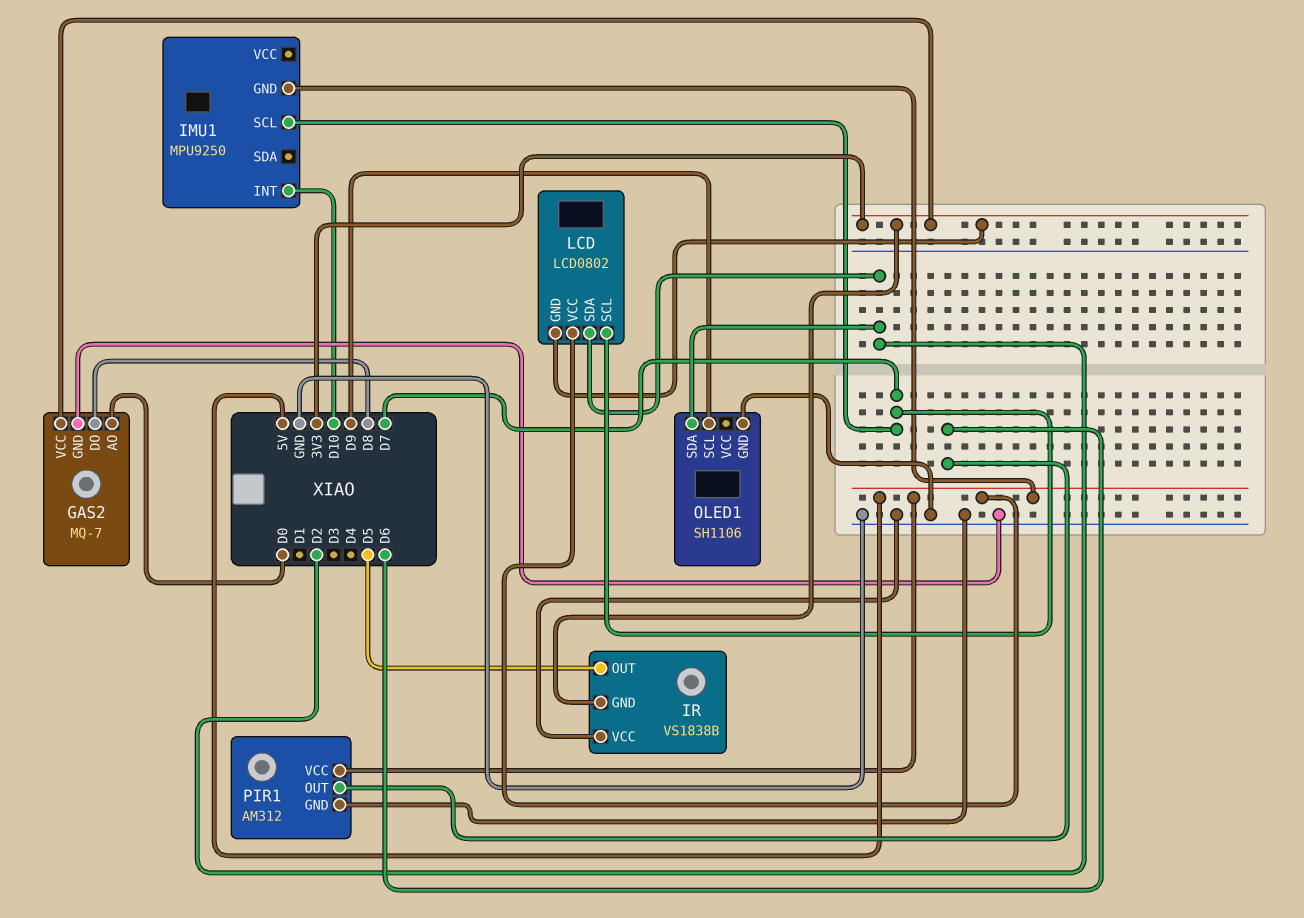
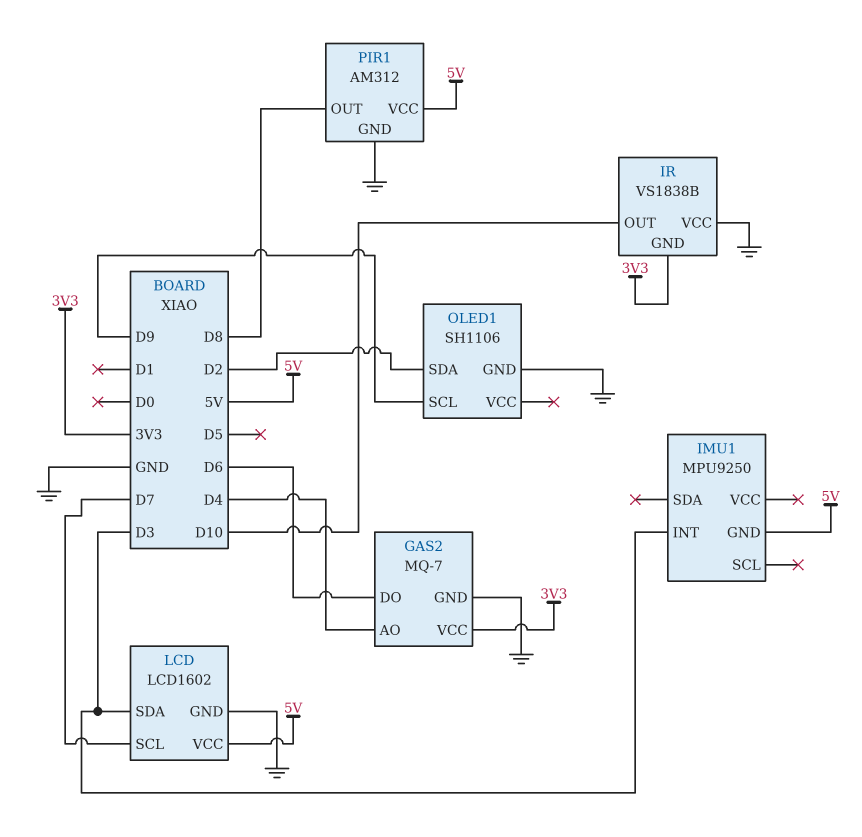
GAS2 pin AO: D0 -> D4
GAS2 pin DO: D8 -> D6
IMU1 pin INT: D10 -> D3
IMU1 pin SCL: D7 -> none
IR pin OUT: D5 -> D10
LCD: LCD0802 -> LCD1602
LCD pin GND: 3V3 -> GND
LCD pin SDA: D2 -> D3
PIR1 pin OUT: D6 -> D8

